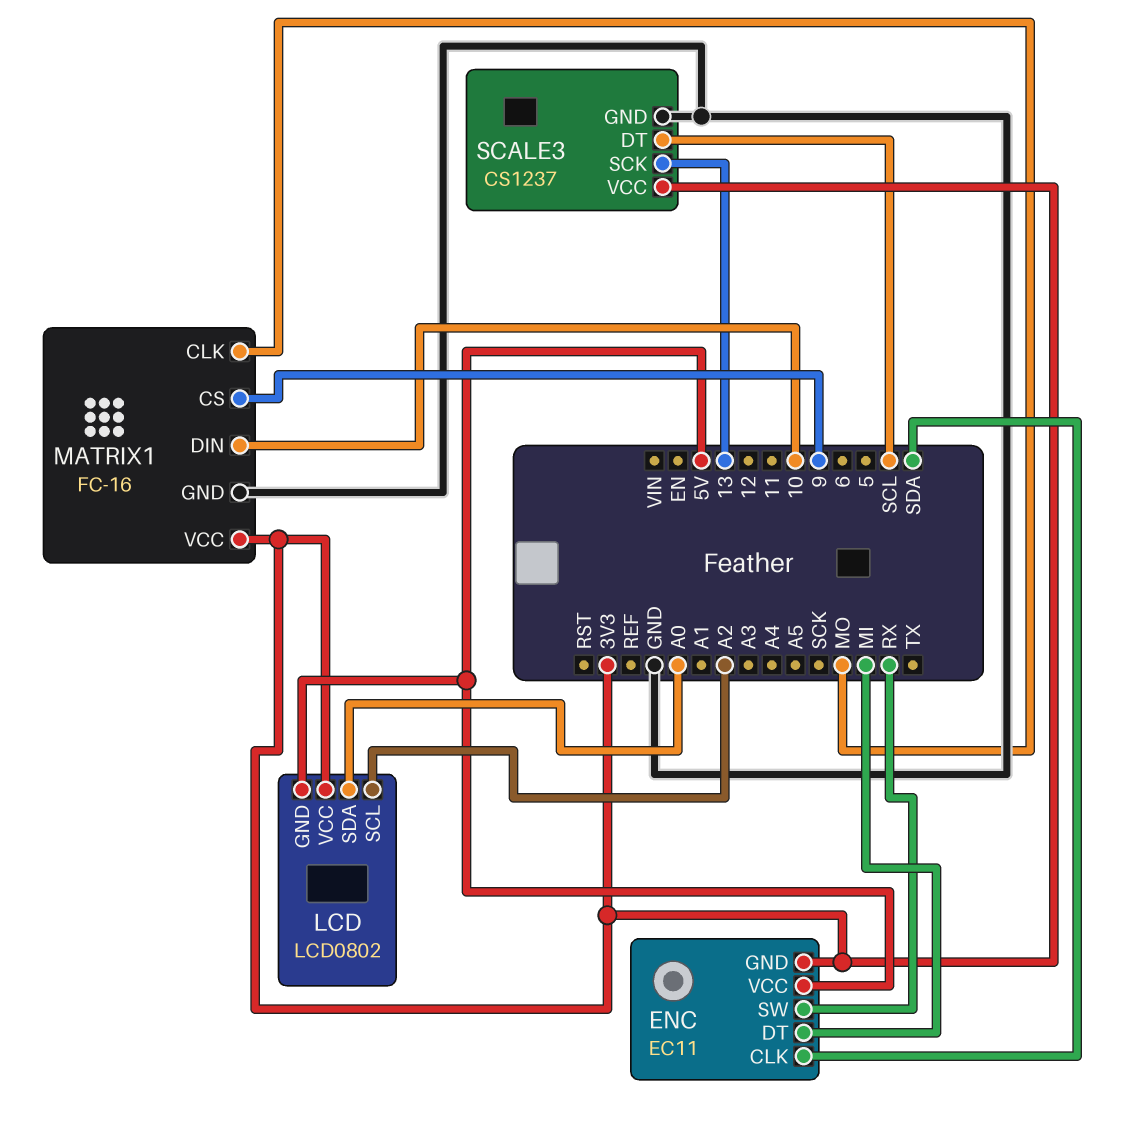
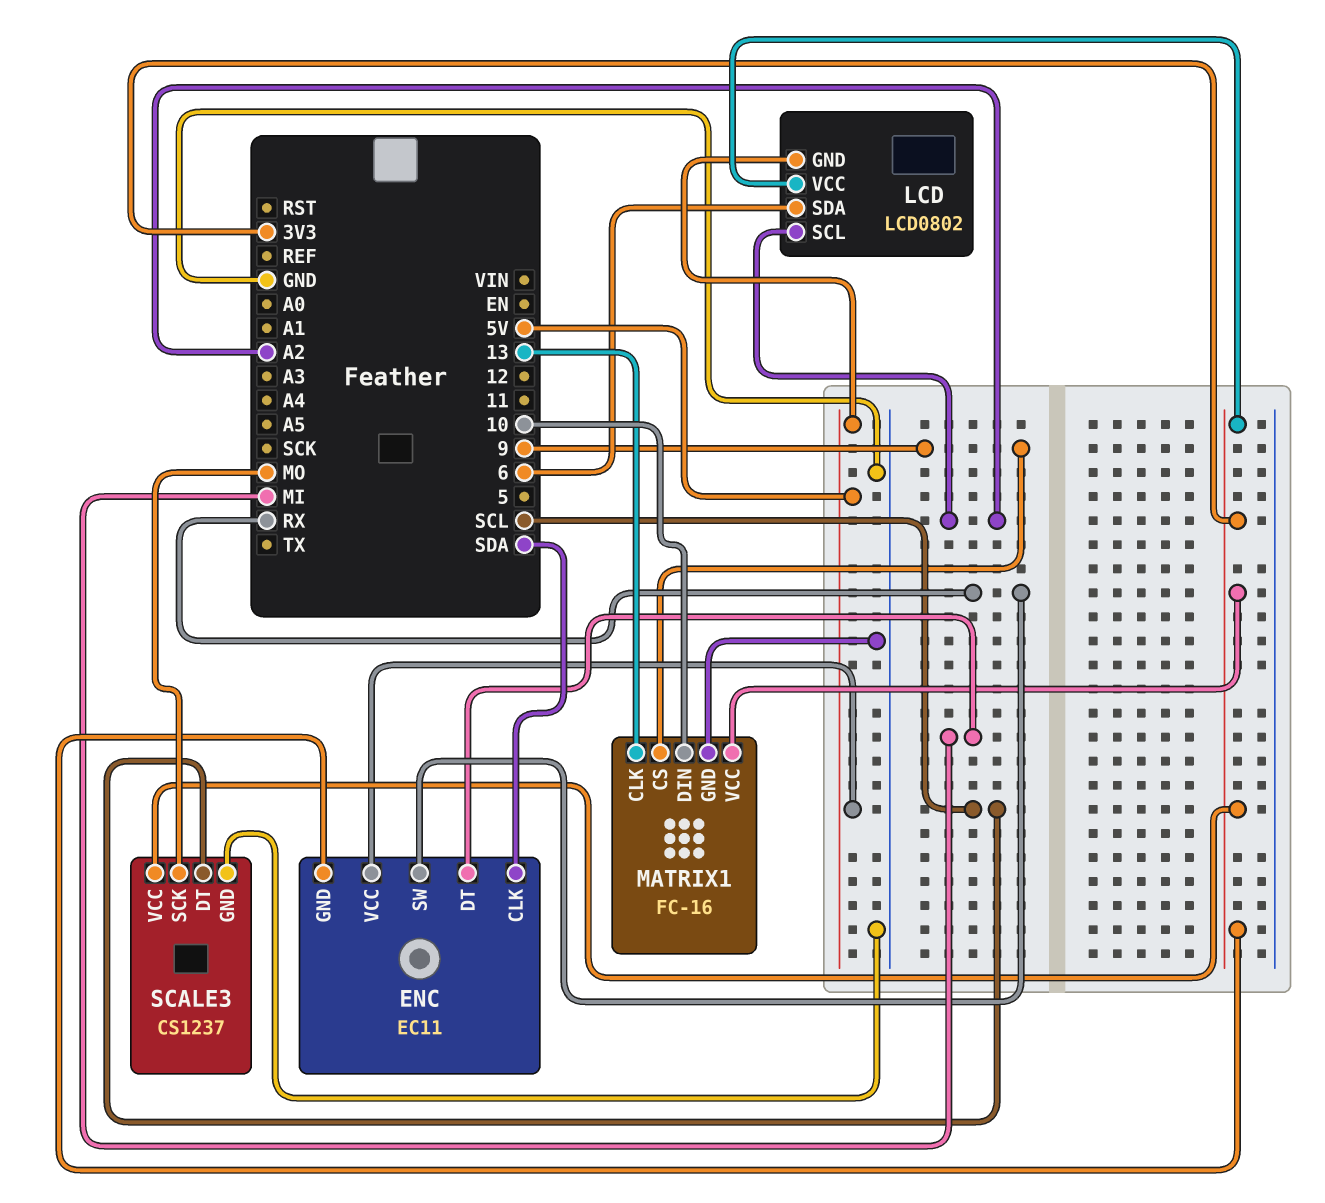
LCD pin SDA: A0 -> 6
MATRIX1 pin CLK: MO -> 13
SCALE3 pin SCK: 13 -> MO

